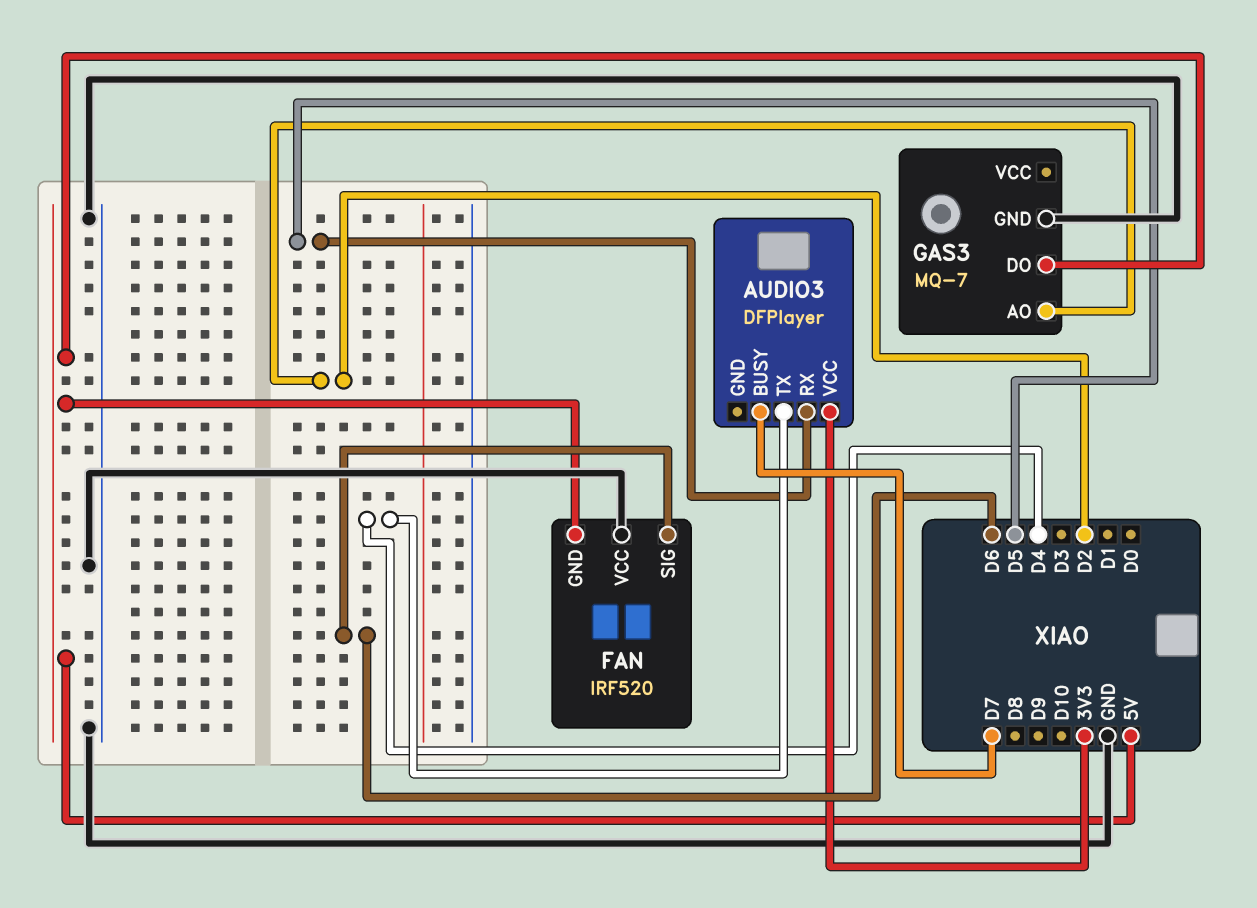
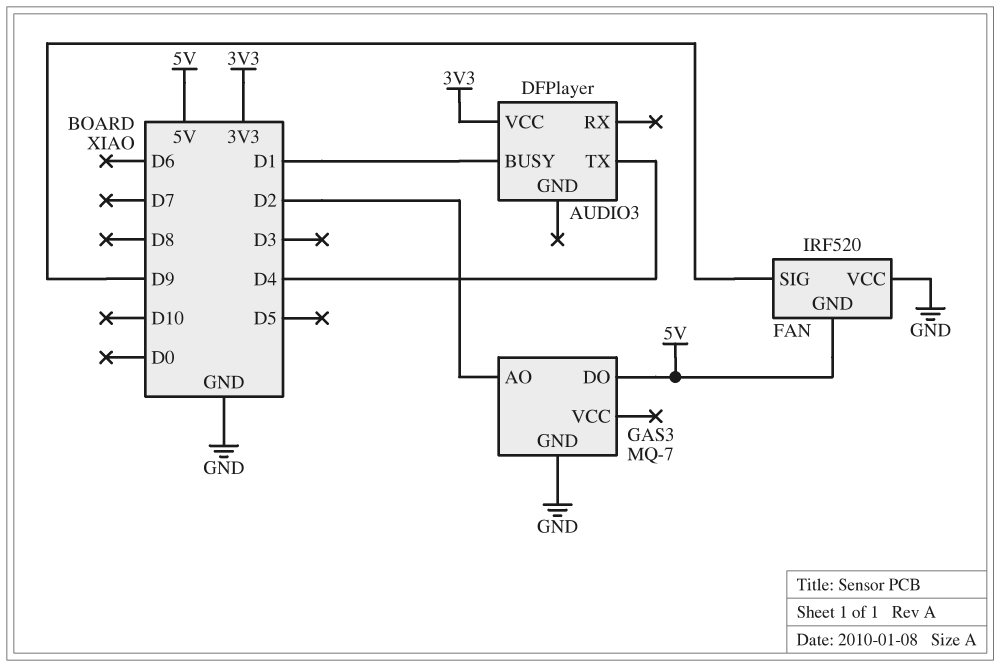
AUDIO3 pin BUSY: D7 -> D1
AUDIO3 pin RX: D5 -> none
FAN pin SIG: D6 -> D9

